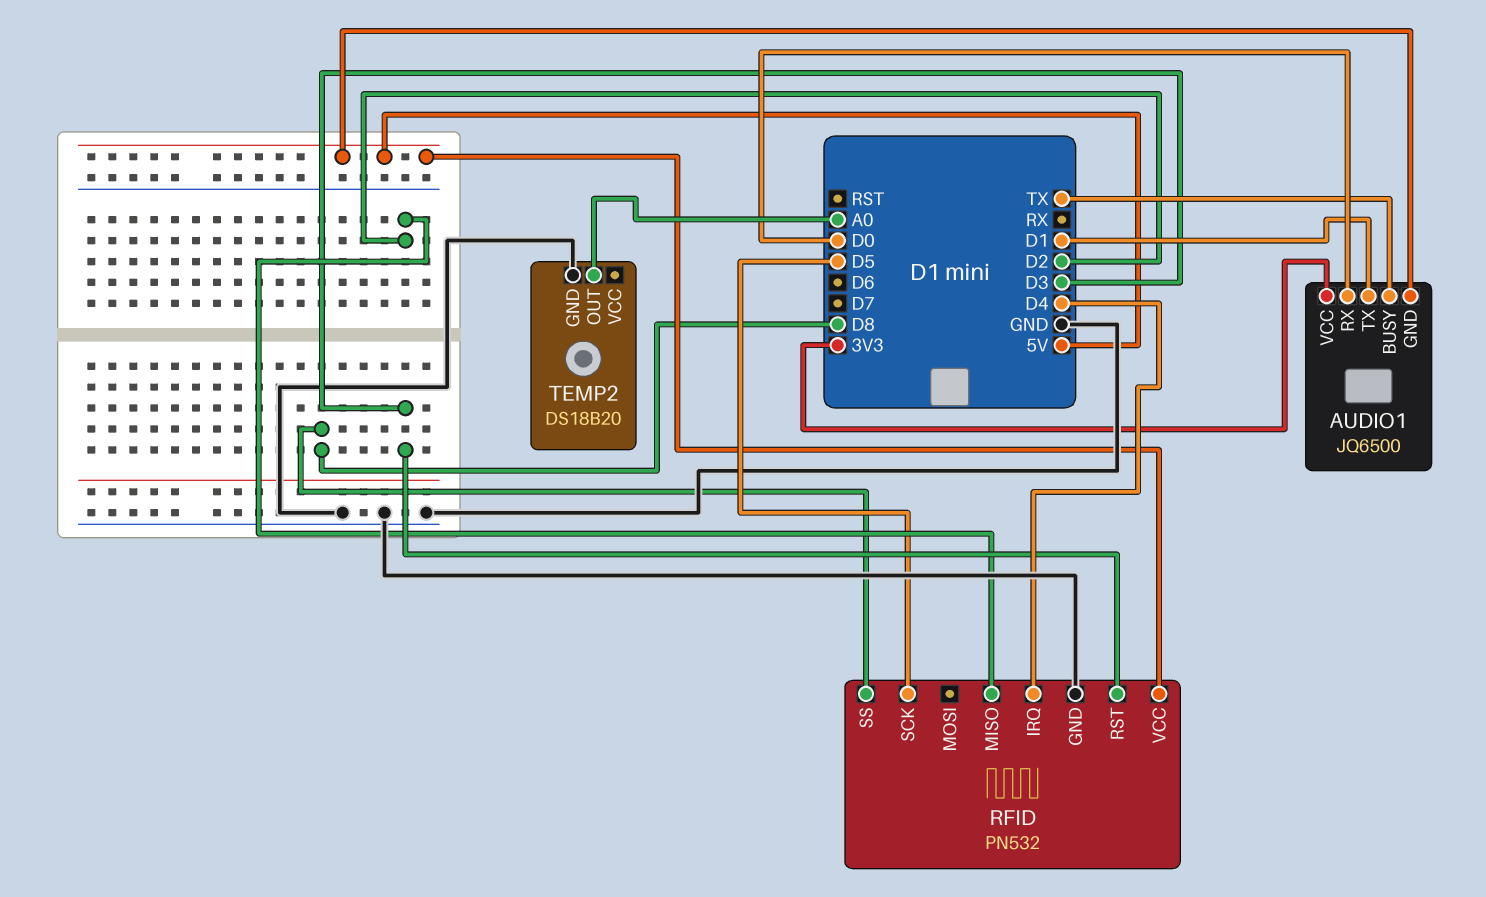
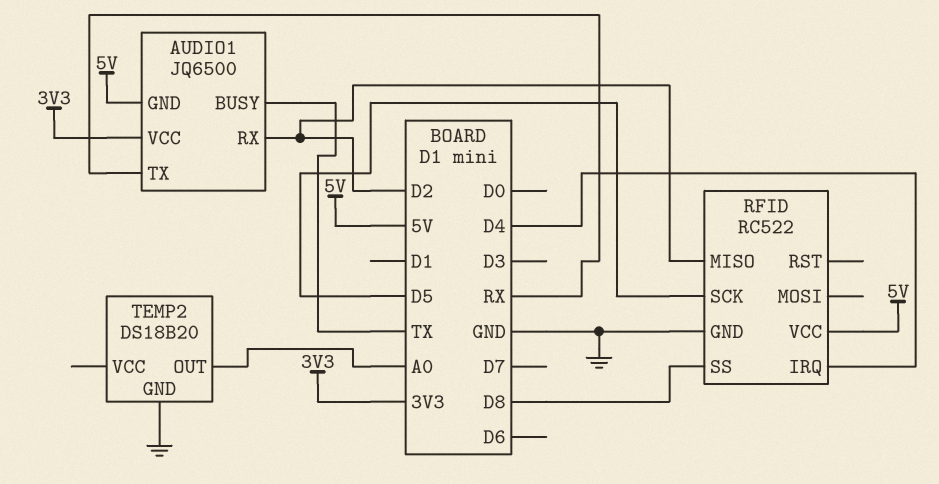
AUDIO1 pin RX: D0 -> D2
AUDIO1 pin TX: D1 -> RX
RFID: PN532 -> RC522
RFID pin RST: D3 -> none

